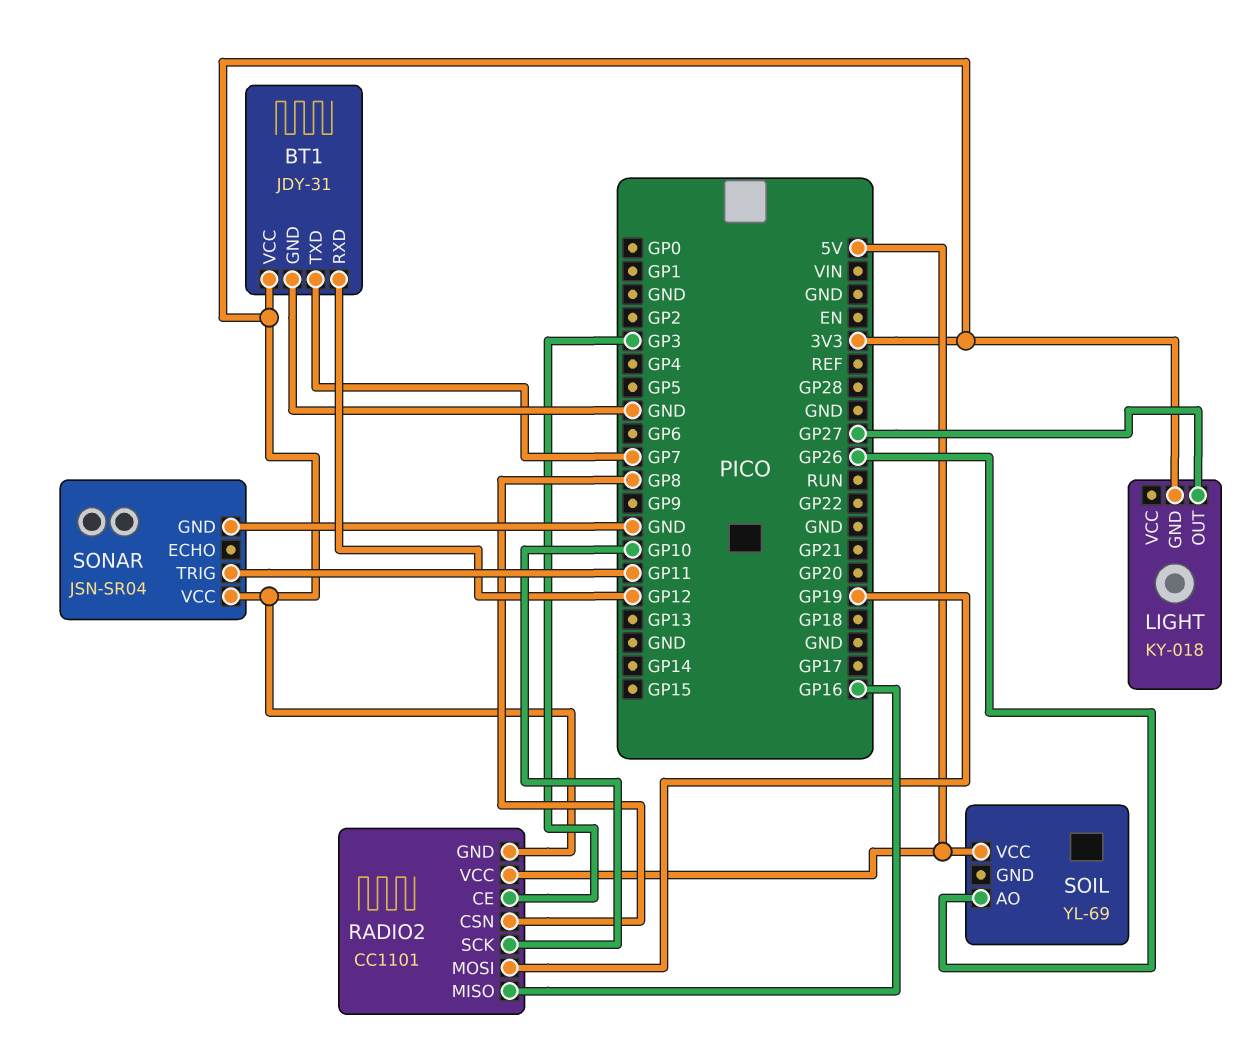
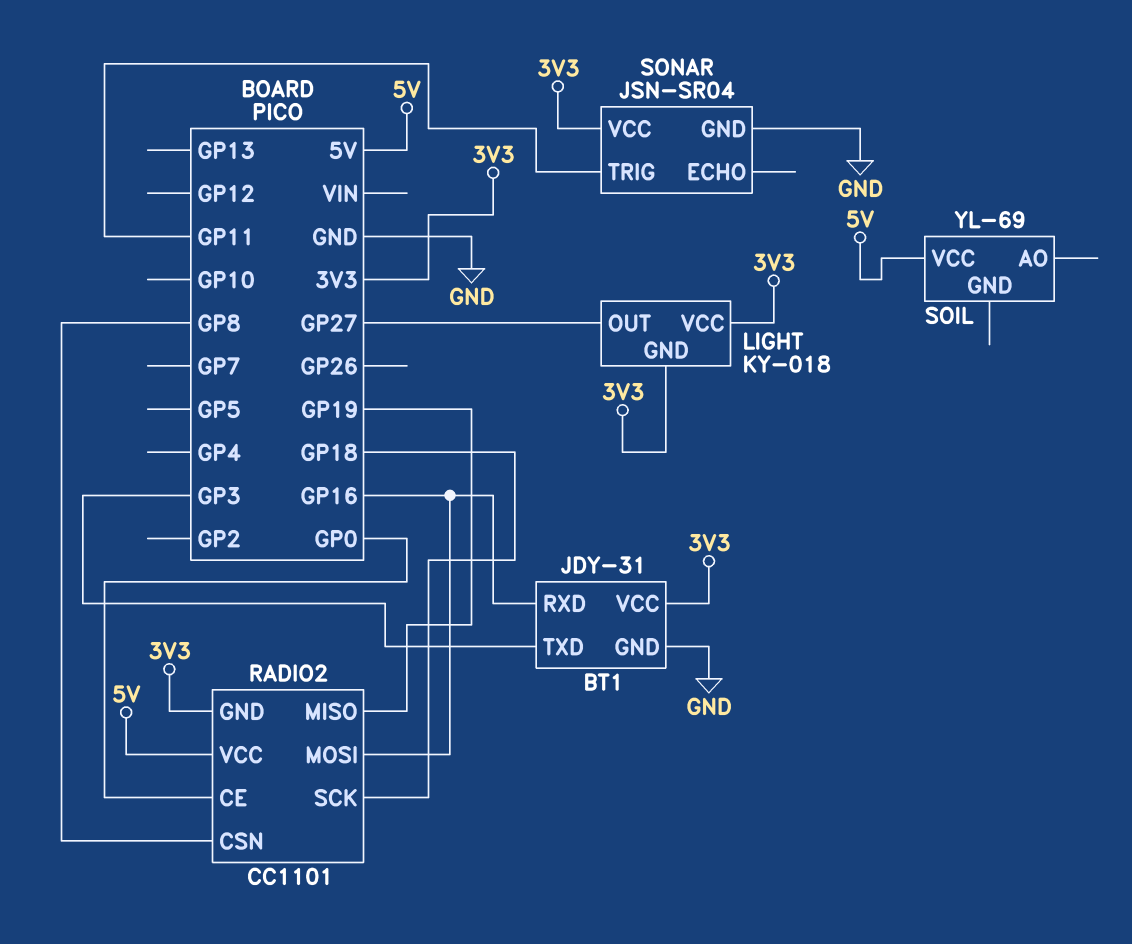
BT1 pin RXD: GP12 -> GP16
BT1 pin TXD: GP7 -> GP3
LIGHT pin VCC: none -> 3V3
RADIO2 pin CE: GP3 -> GP0
RADIO2 pin MISO: GP16 -> GP19
RADIO2 pin MOSI: GP19 -> GP16
RADIO2 pin SCK: GP10 -> GP18
SOIL pin AO: GP26 -> none

